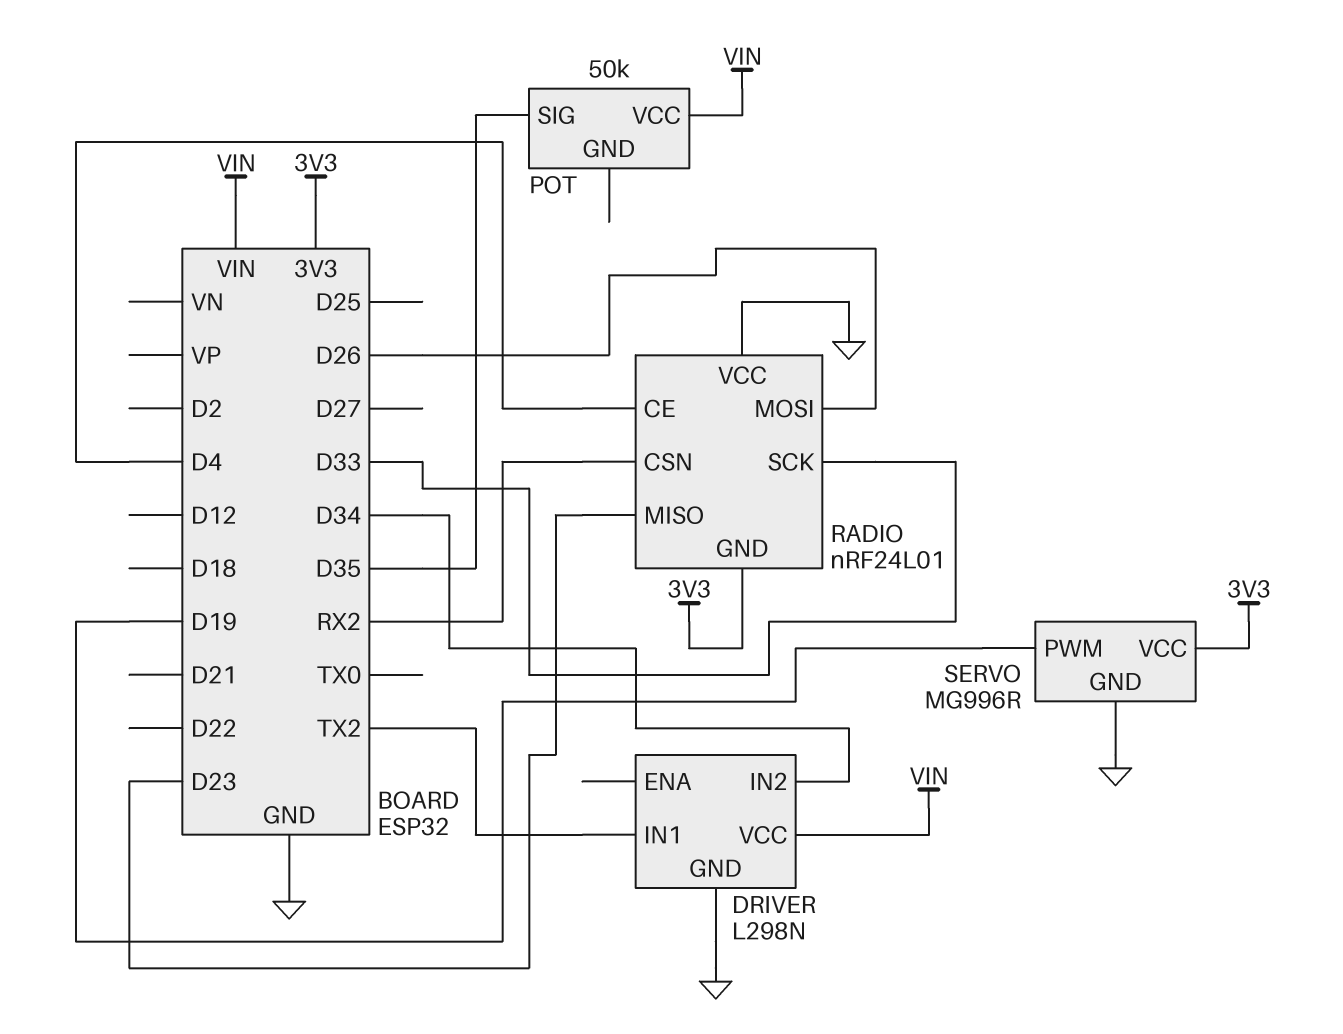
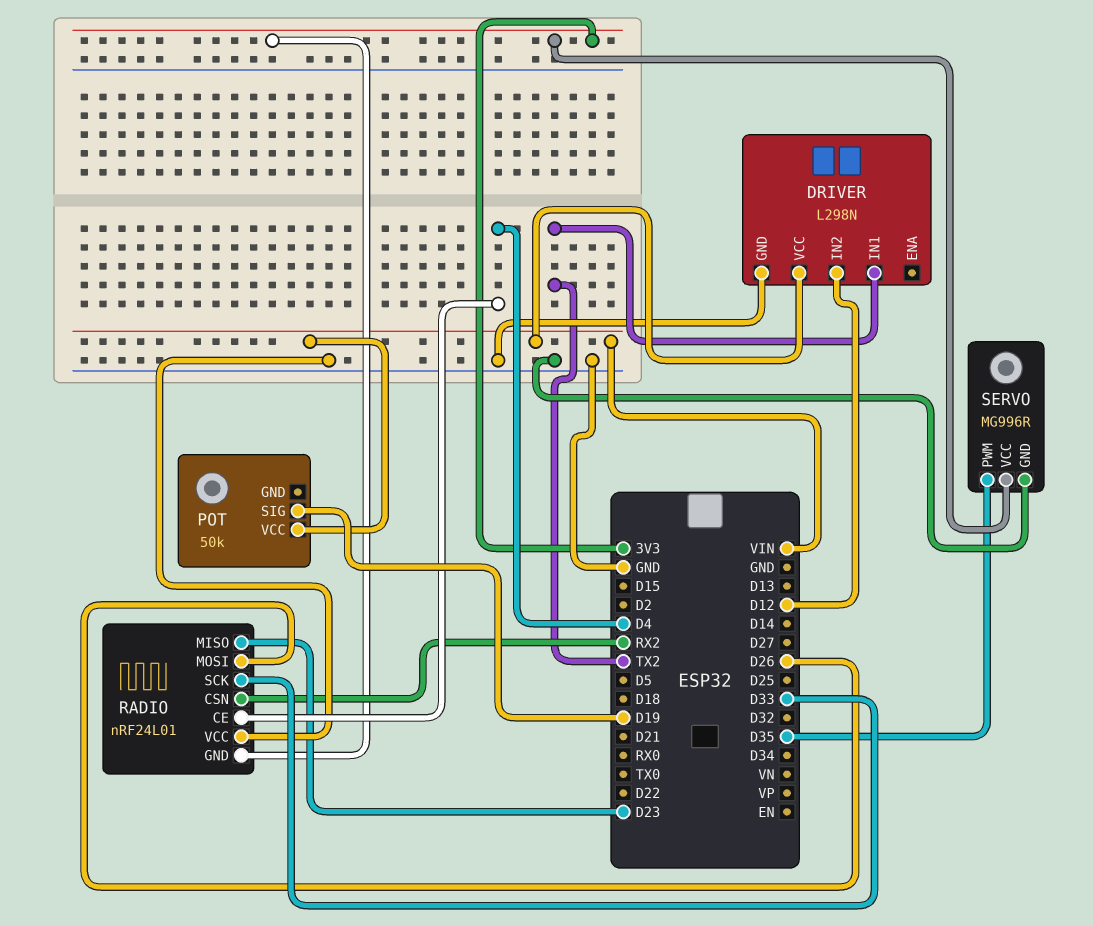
DRIVER pin IN2: D34 -> D12
POT pin SIG: D35 -> D19
SERVO pin PWM: D19 -> D35

